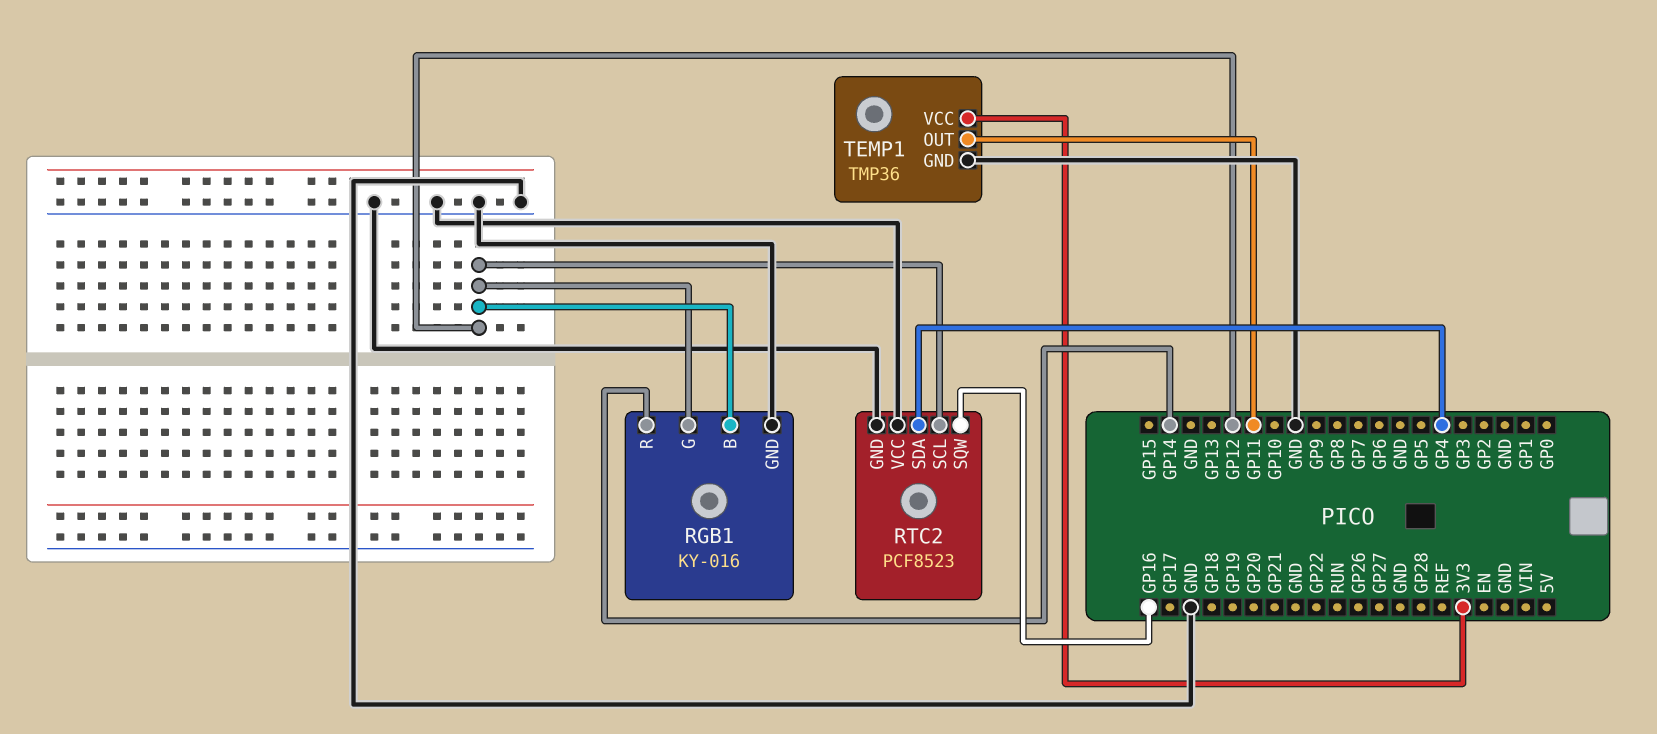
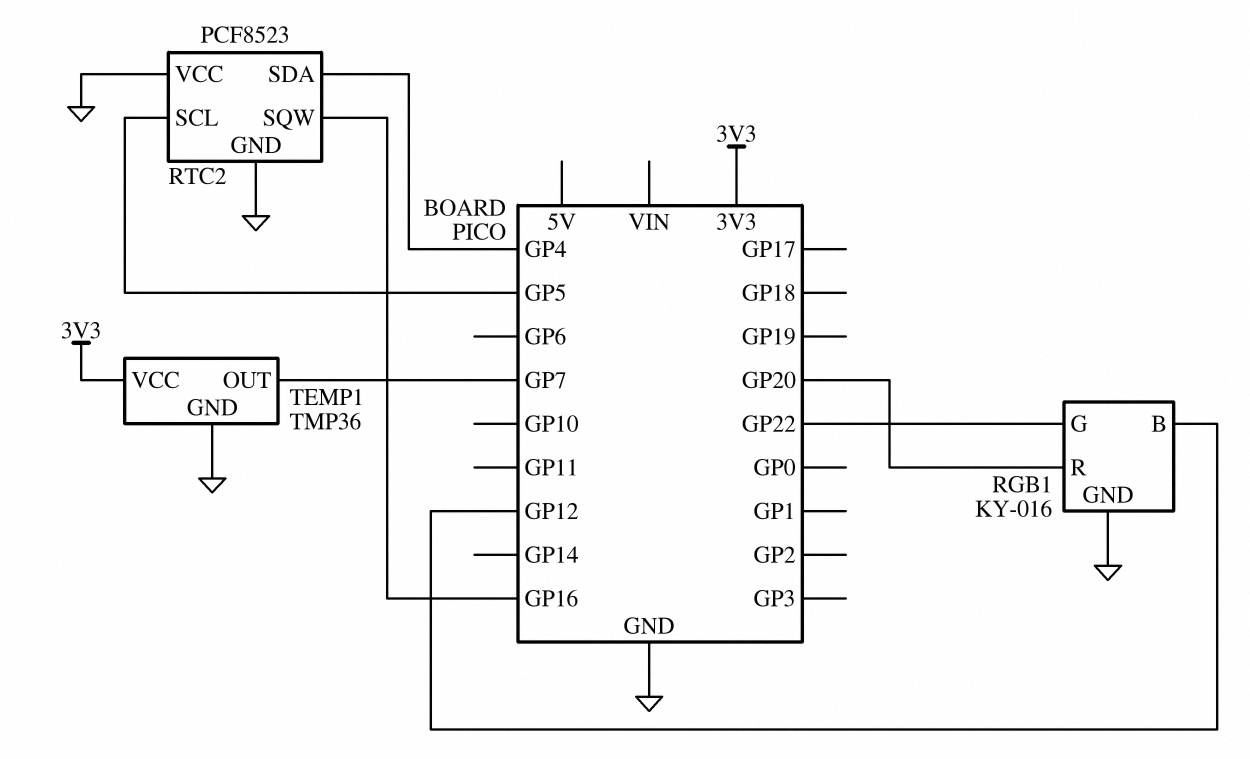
RGB1 pin G: GP12 -> GP22
RGB1 pin R: GP14 -> GP20
RTC2 pin SCL: GP12 -> GP5
TEMP1 pin OUT: GP11 -> GP7

